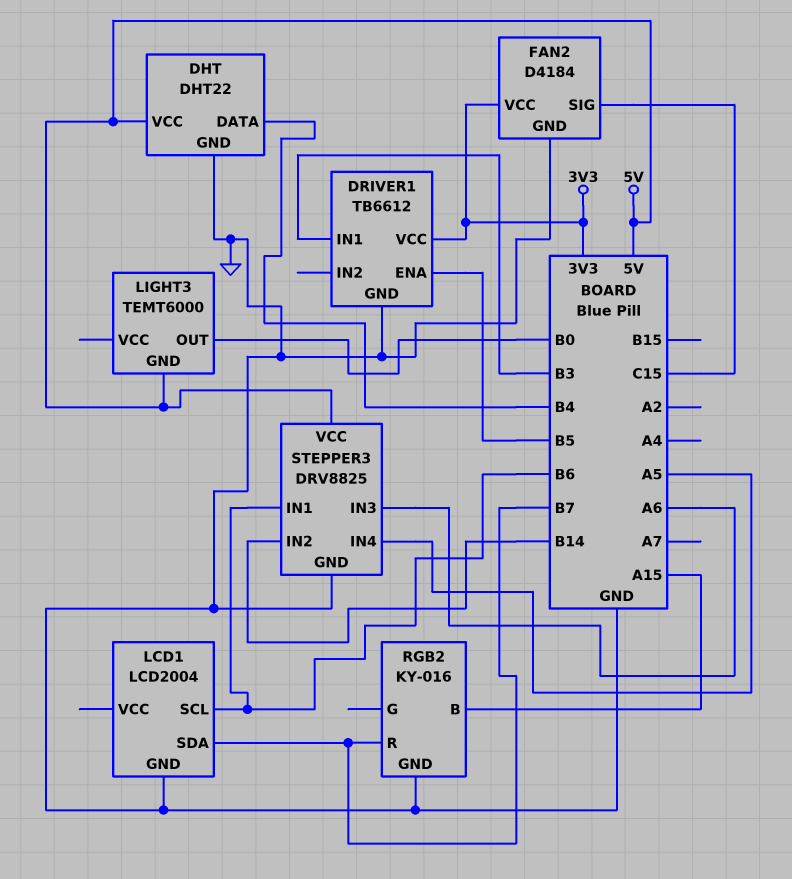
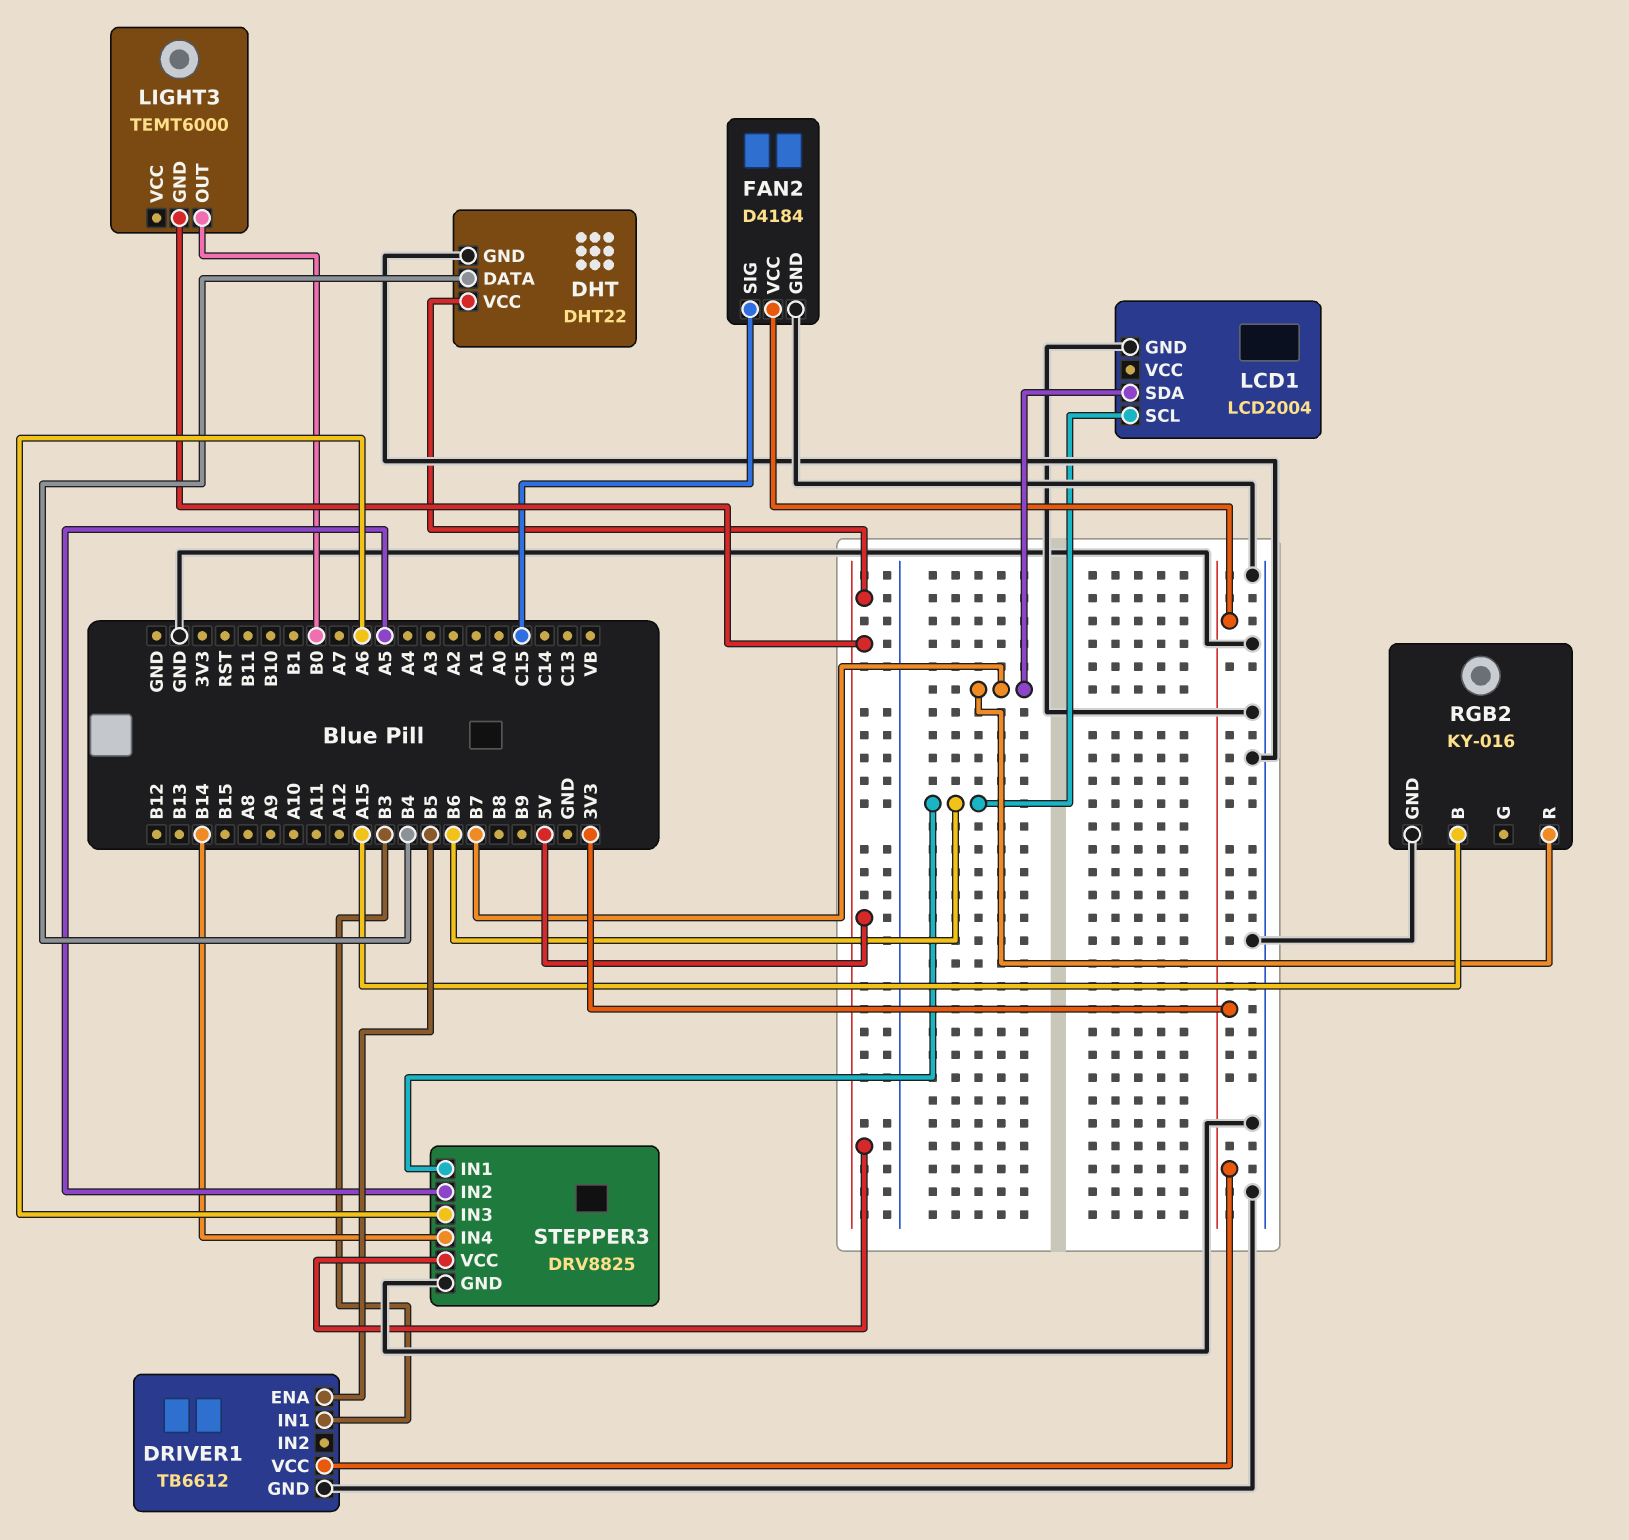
STEPPER3 pin IN2: B14 -> A5
STEPPER3 pin IN4: A5 -> B14

